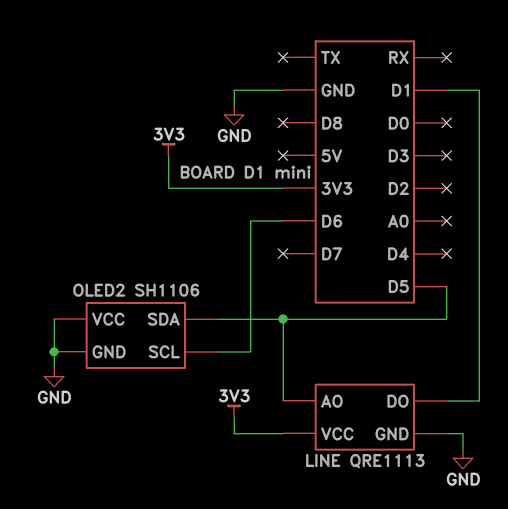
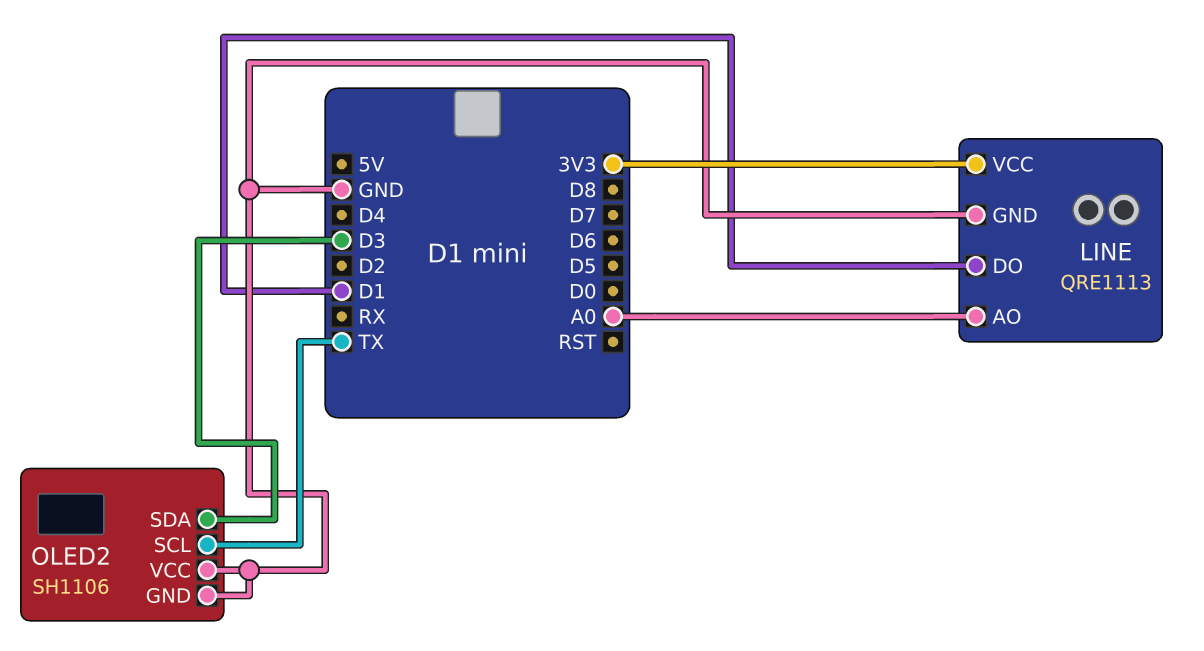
LINE pin AO: D5 -> A0
OLED2 pin SCL: D6 -> TX
OLED2 pin SDA: D5 -> D3

